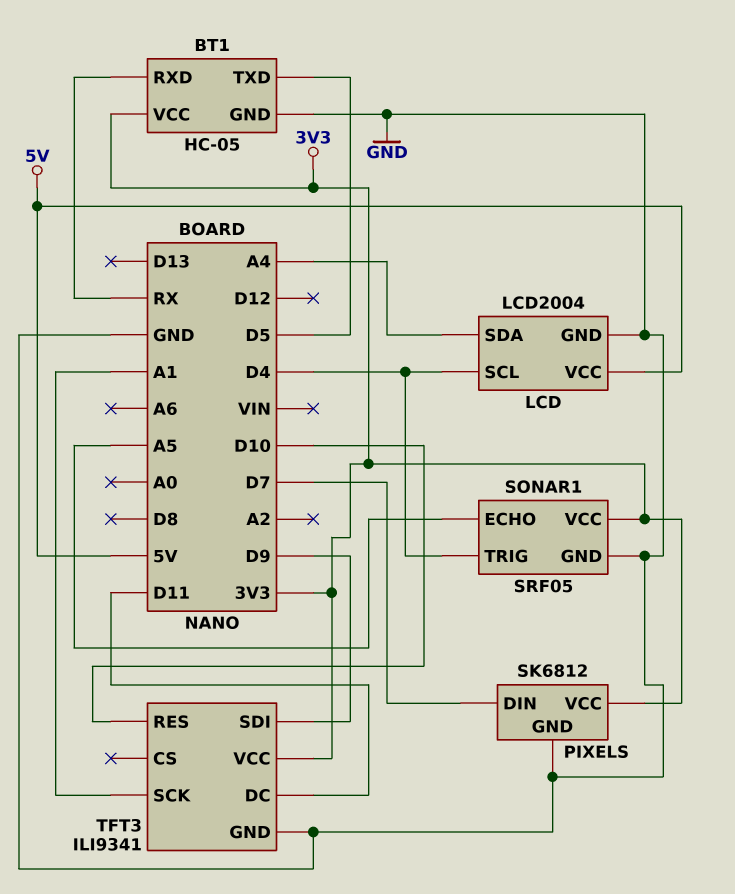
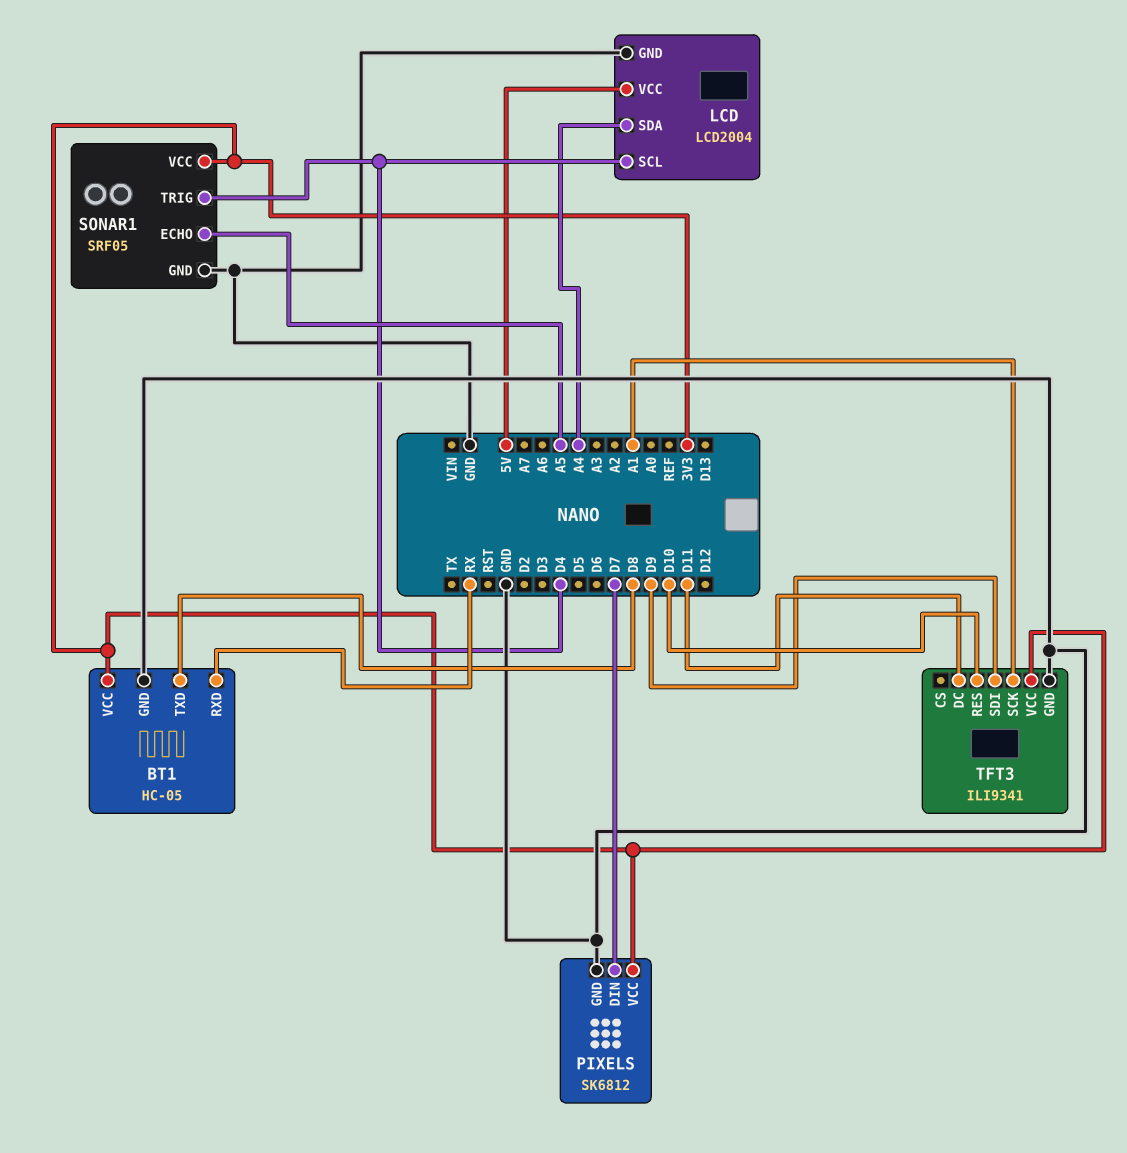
BT1 pin TXD: D5 -> D8

